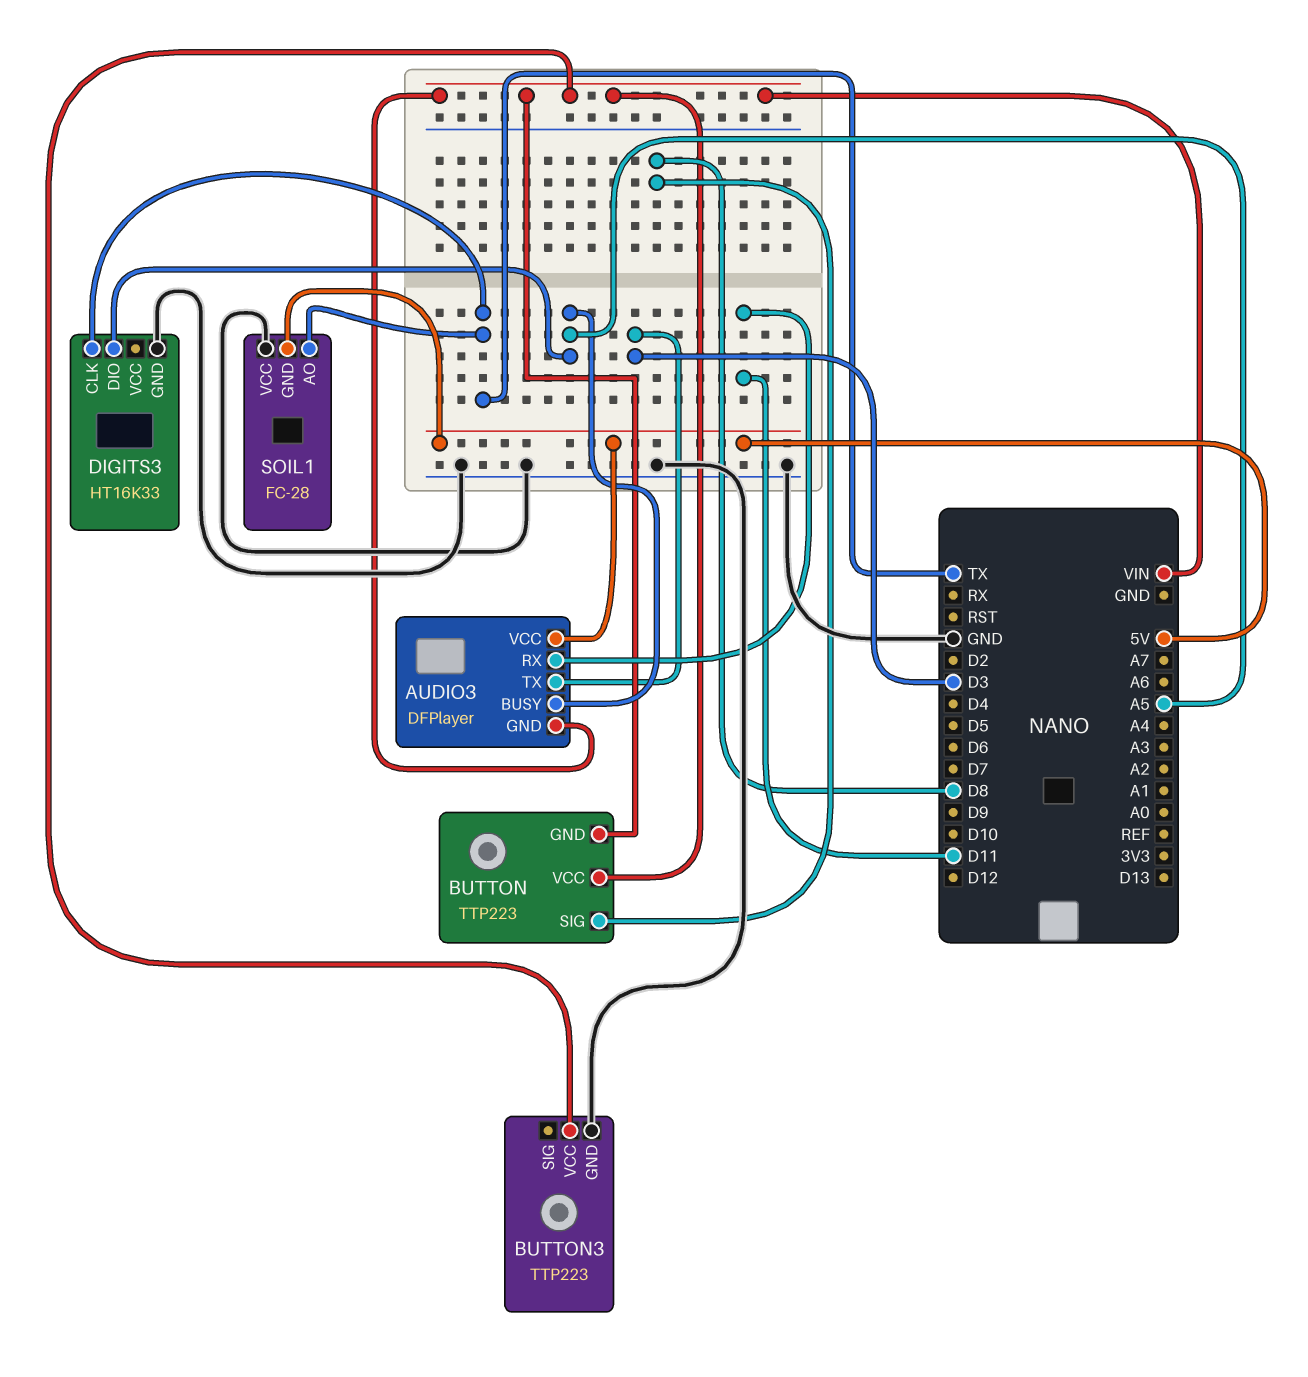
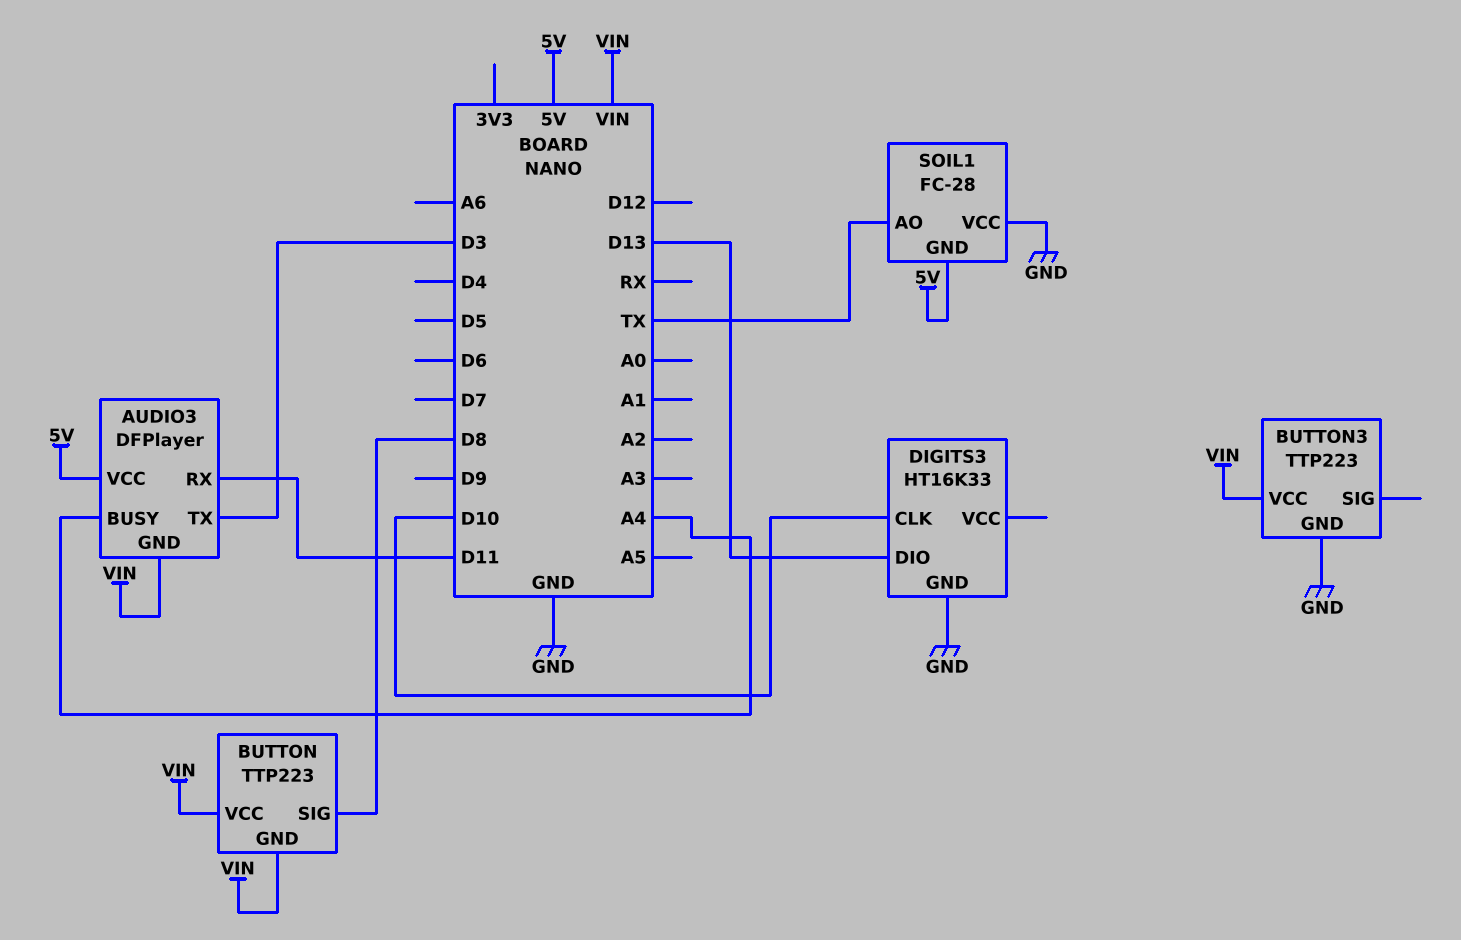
AUDIO3 pin BUSY: A5 -> A4
DIGITS3 pin CLK: TX -> D10
DIGITS3 pin DIO: A5 -> D13

